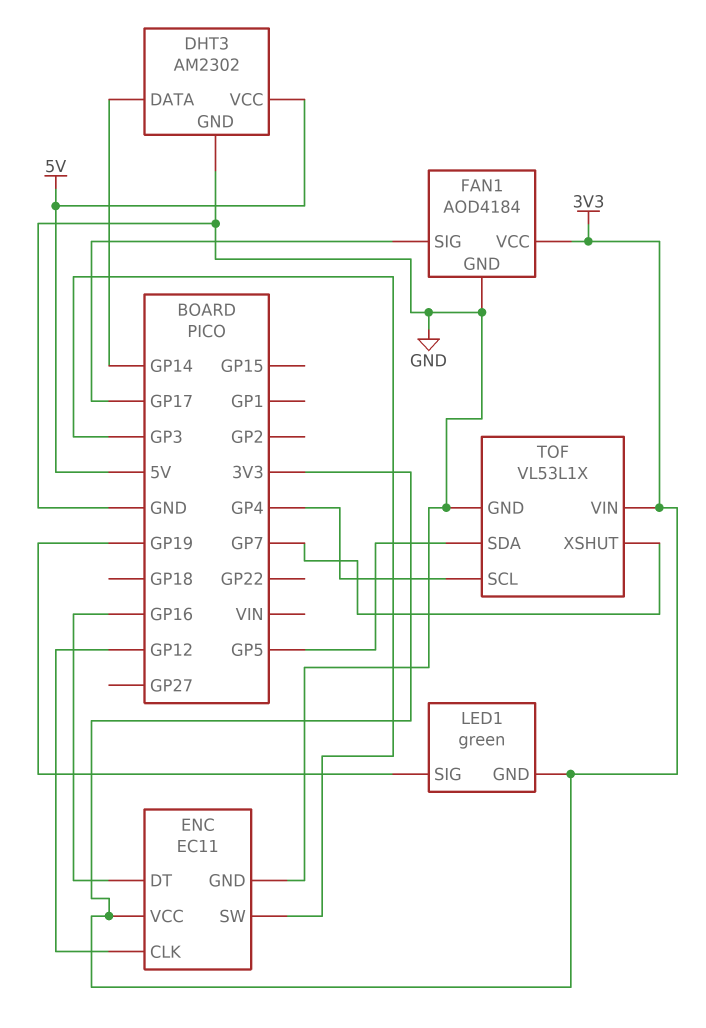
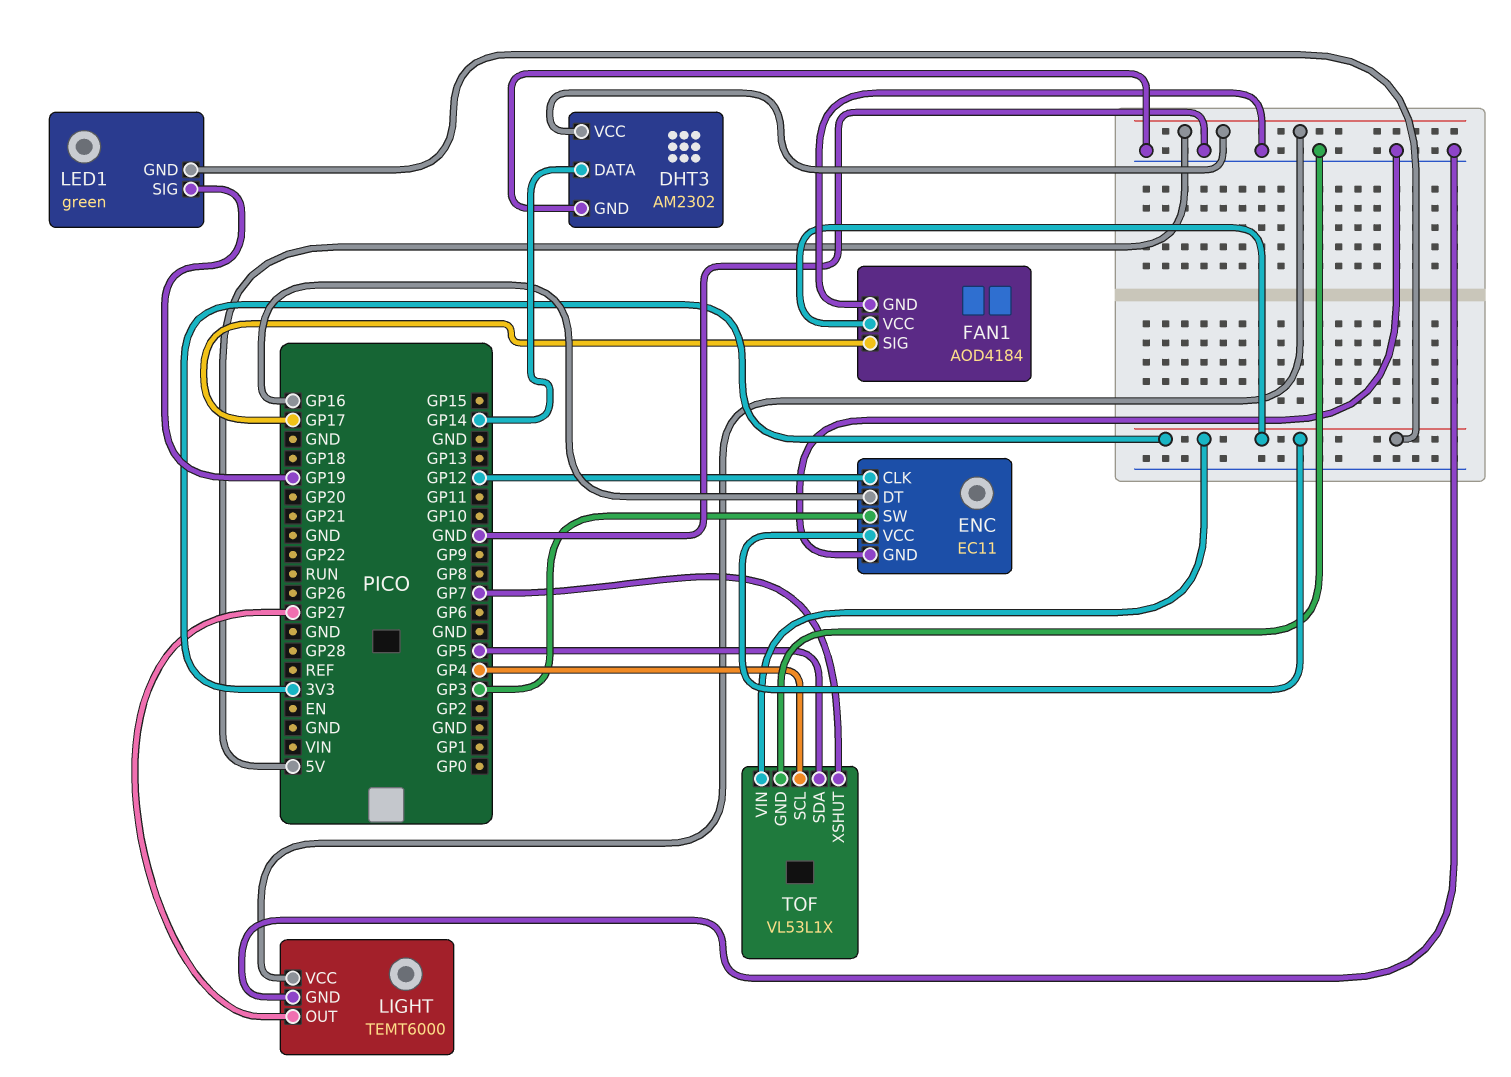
LIGHT: none -> TEMT6000
LIGHT pin GND: none -> GND
LIGHT pin OUT: none -> GP27
LIGHT pin VCC: none -> 5V

